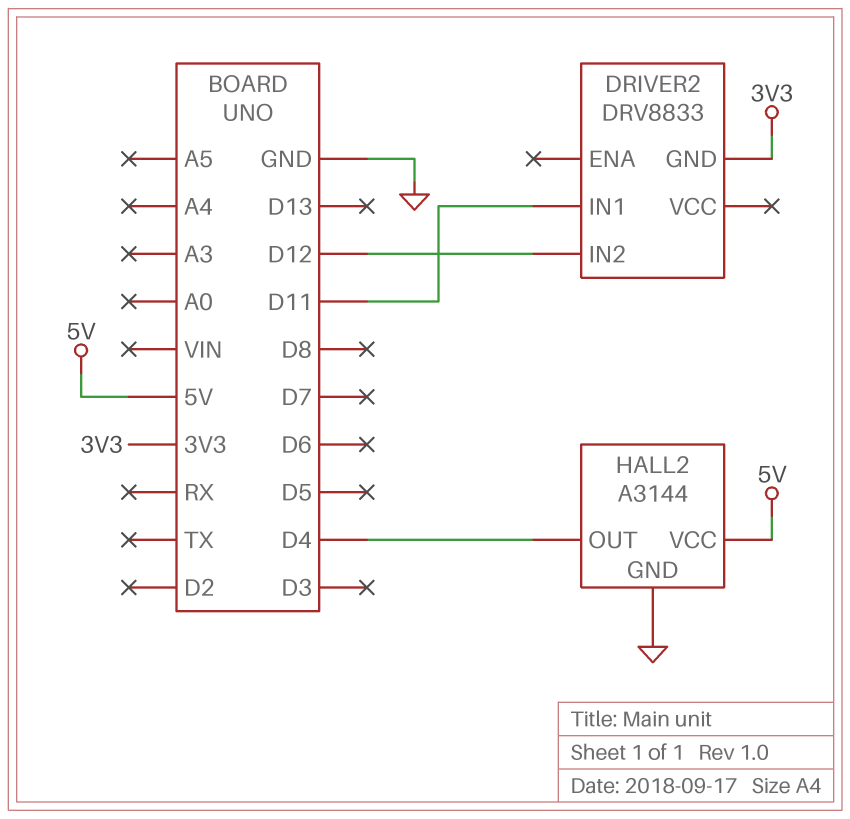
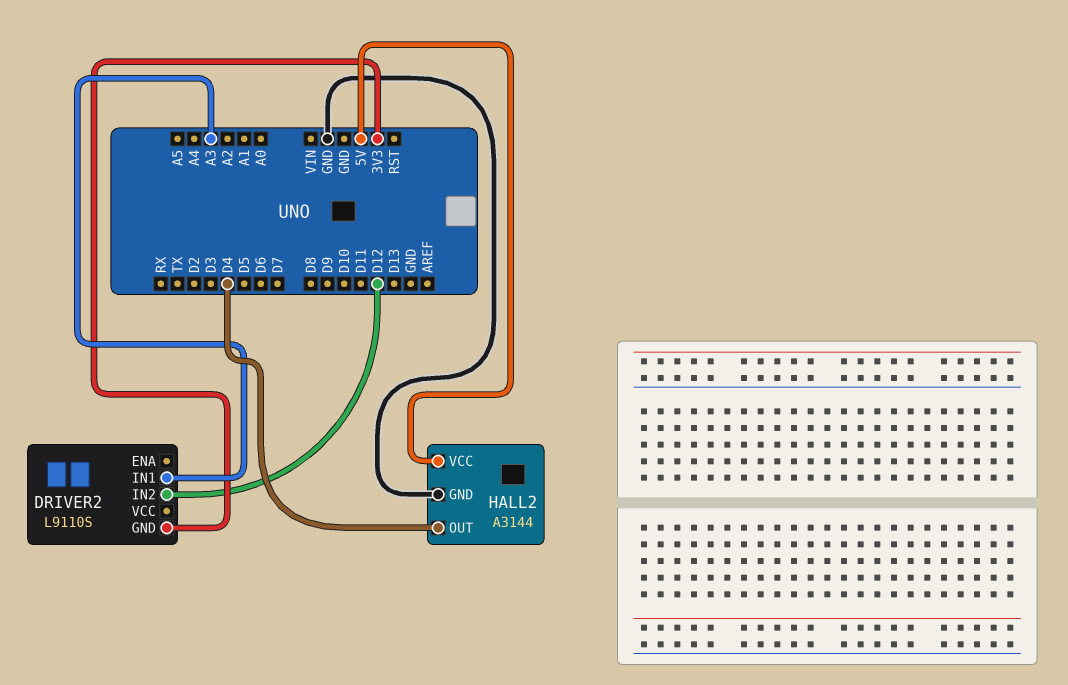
DRIVER2: DRV8833 -> L9110S
DRIVER2 pin IN1: D11 -> A3

